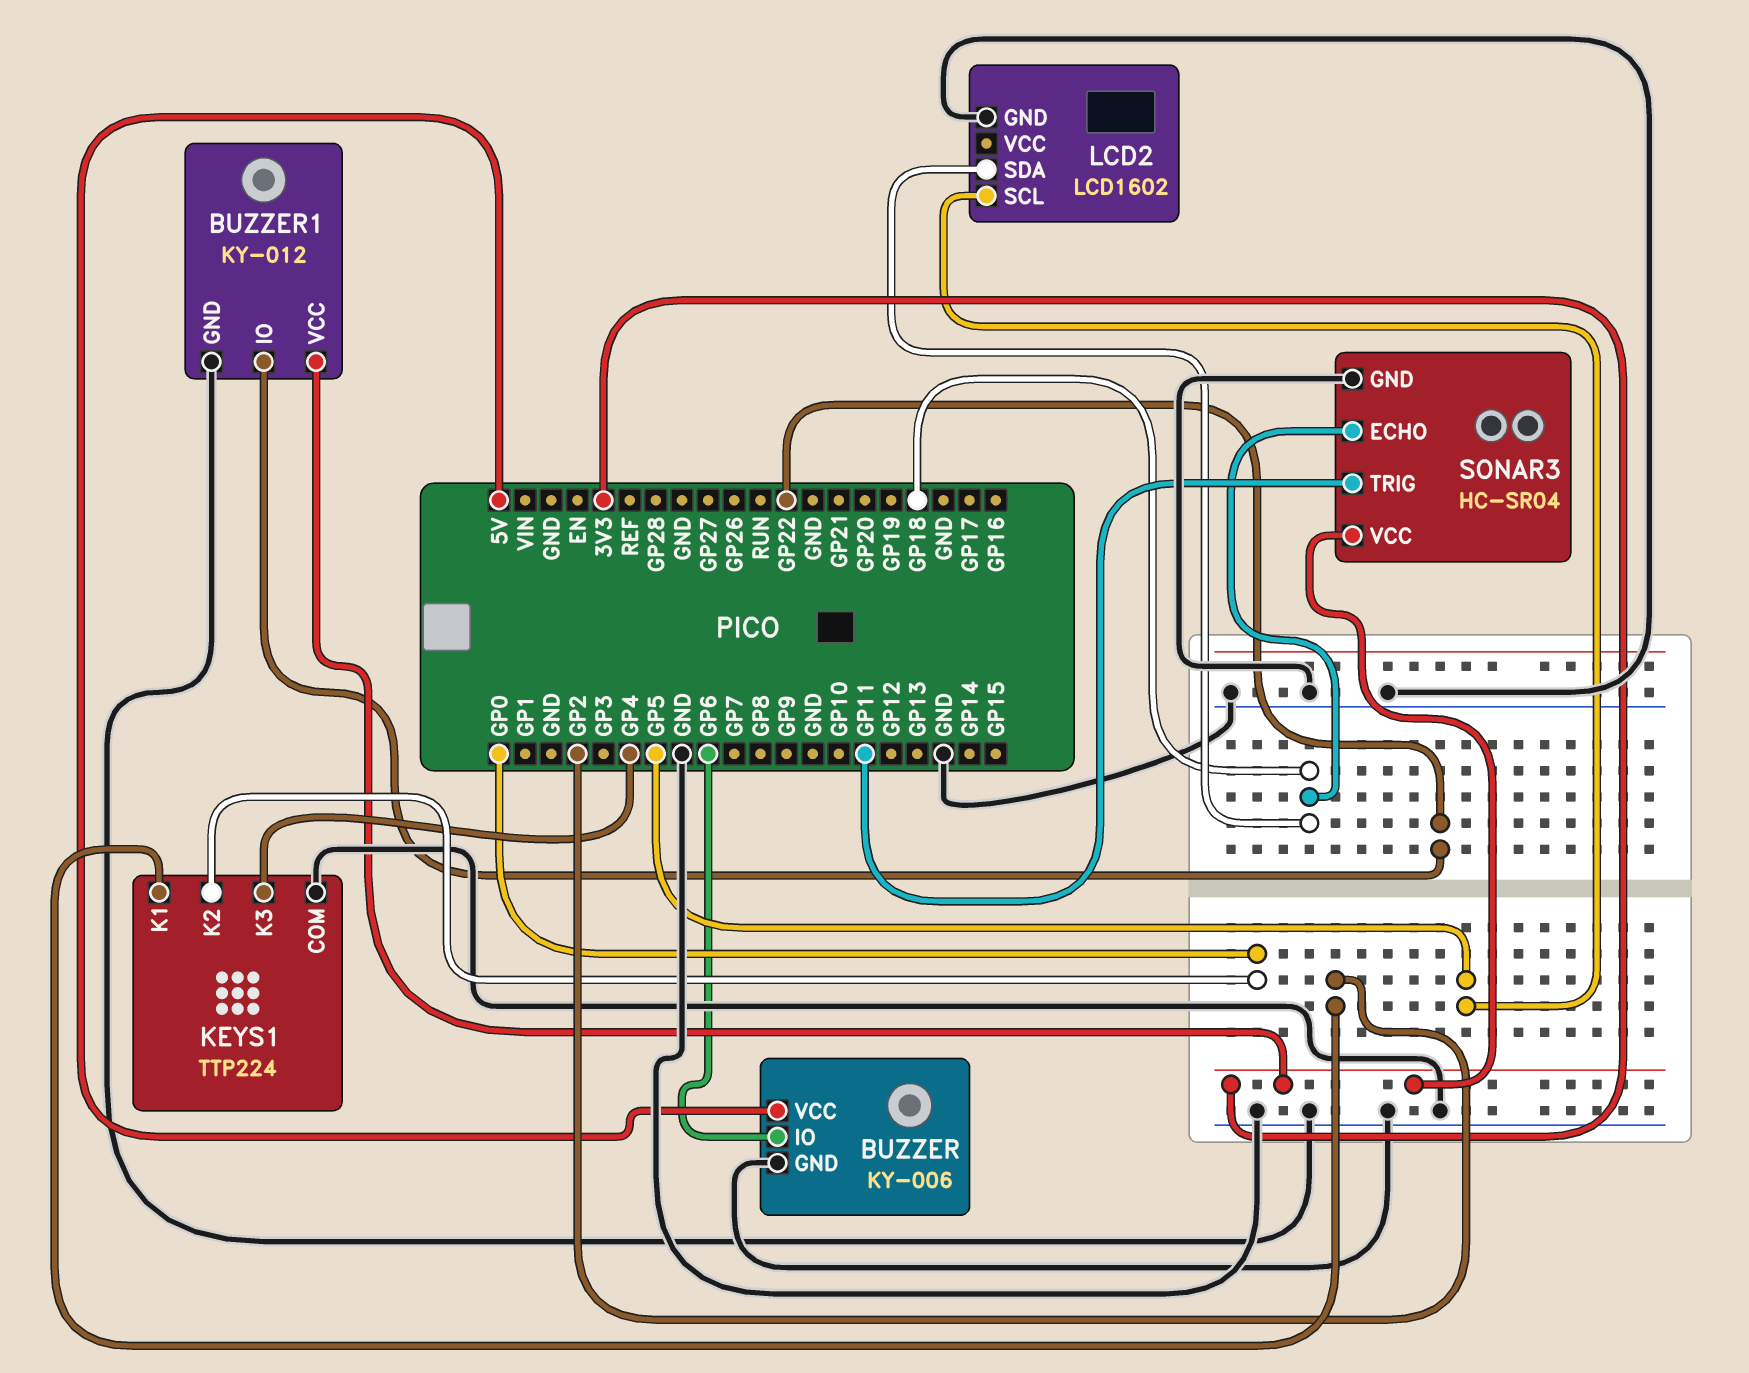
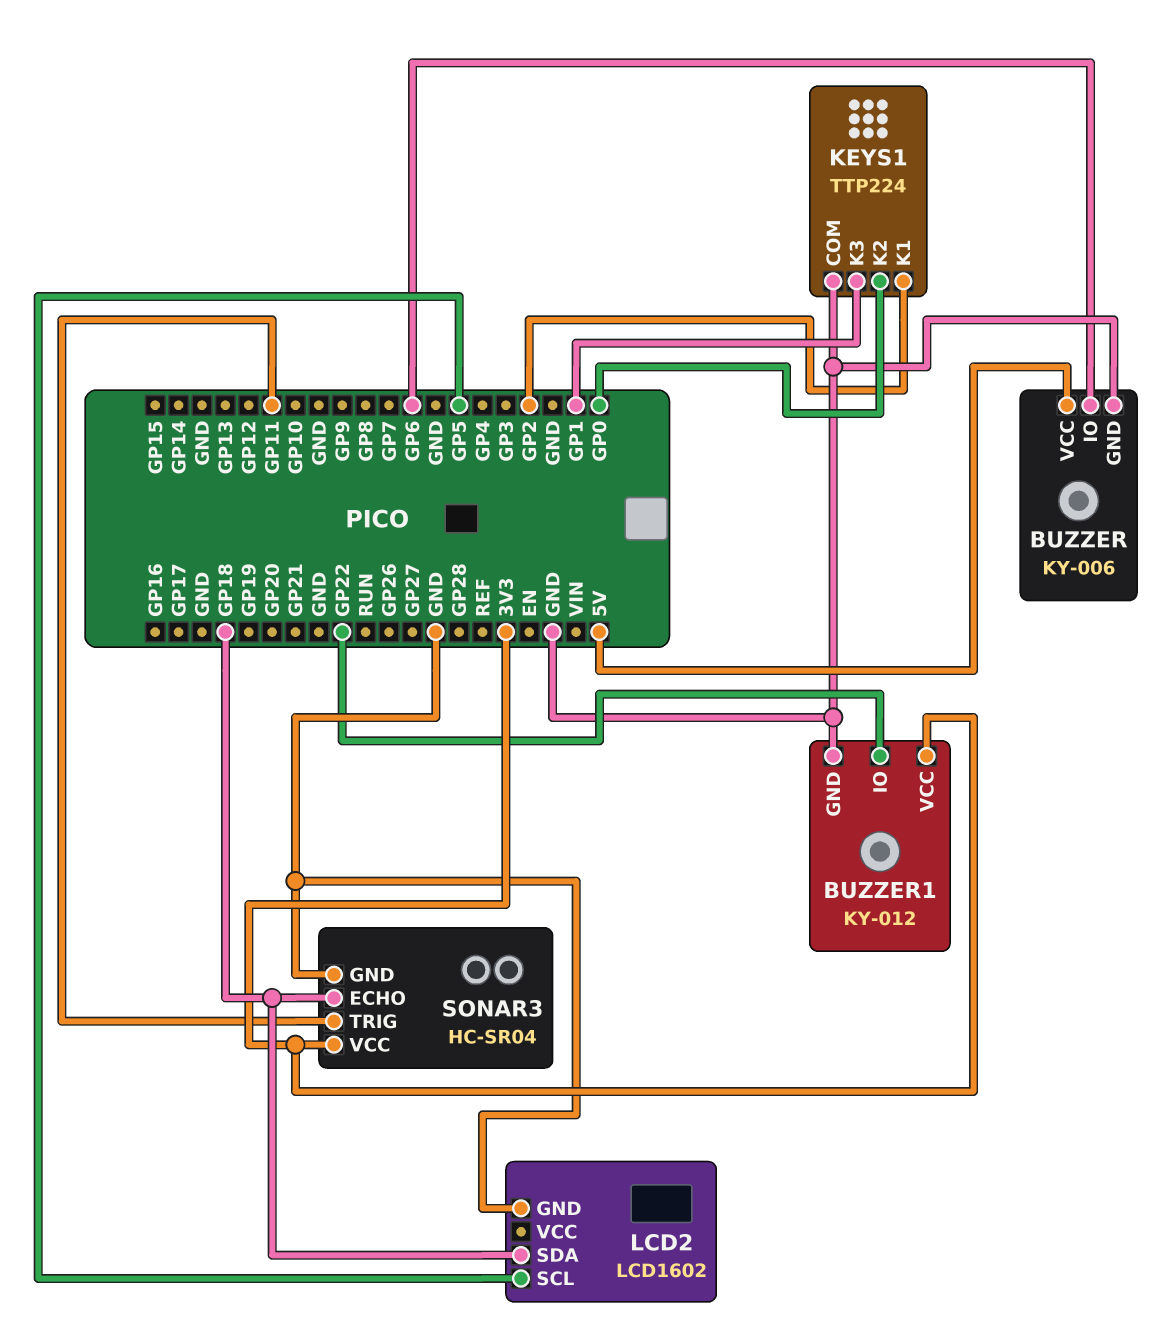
KEYS1 pin K3: GP4 -> GP1

